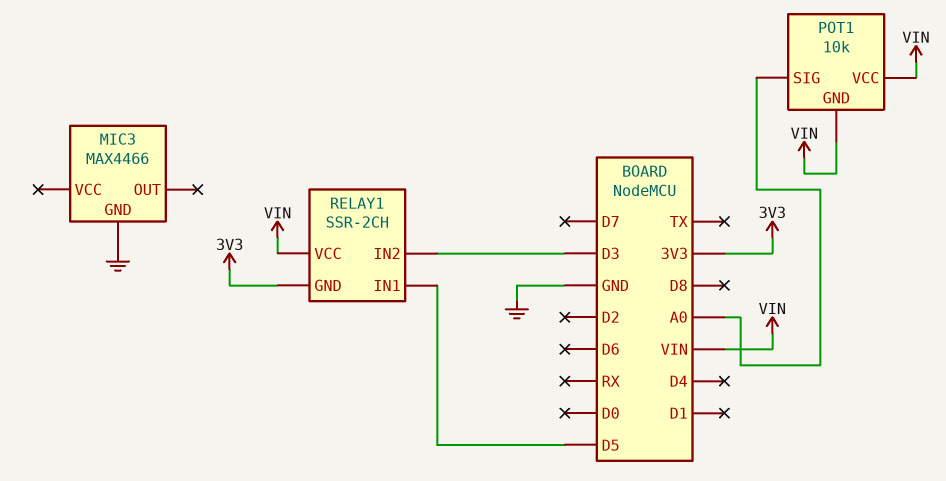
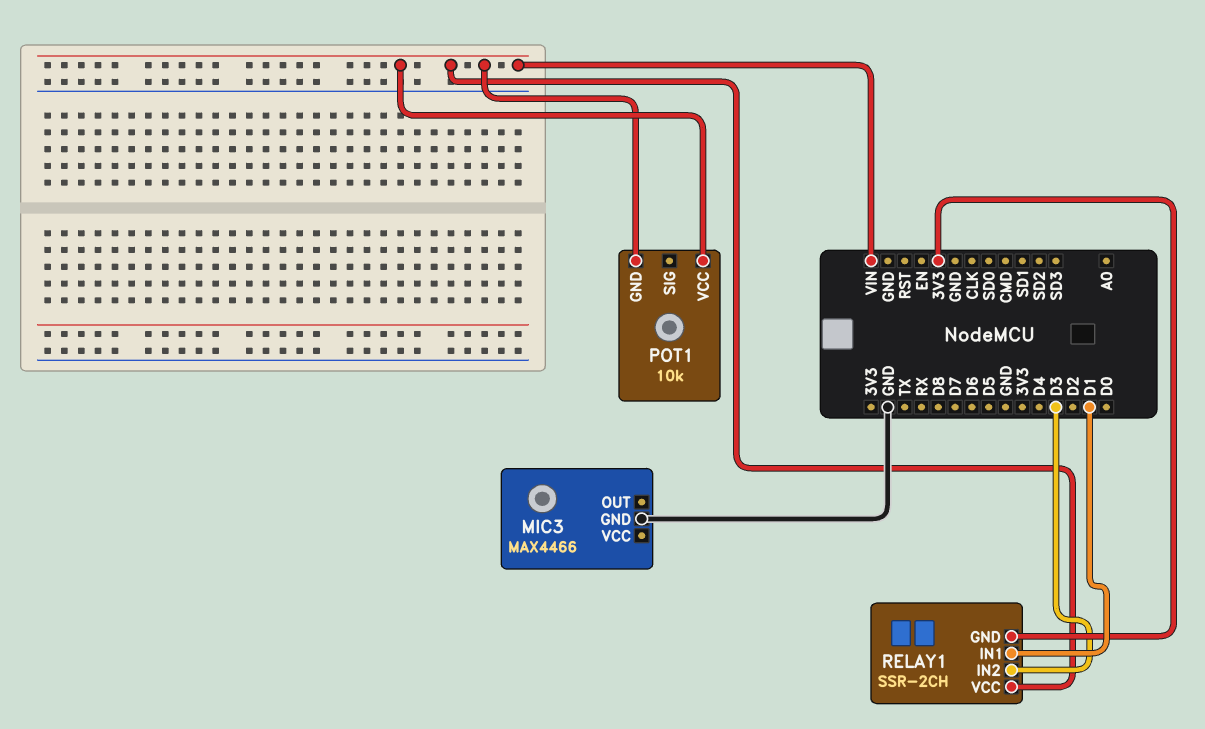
POT1 pin SIG: A0 -> none
RELAY1 pin IN1: D5 -> D1

